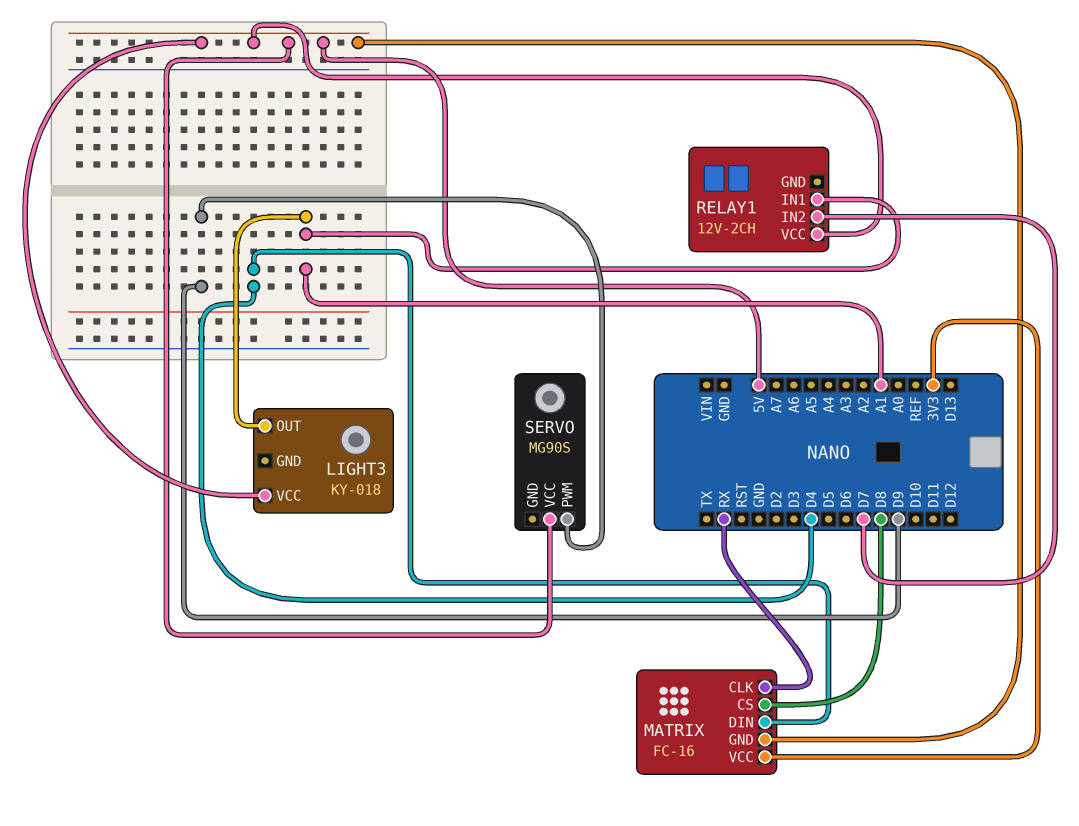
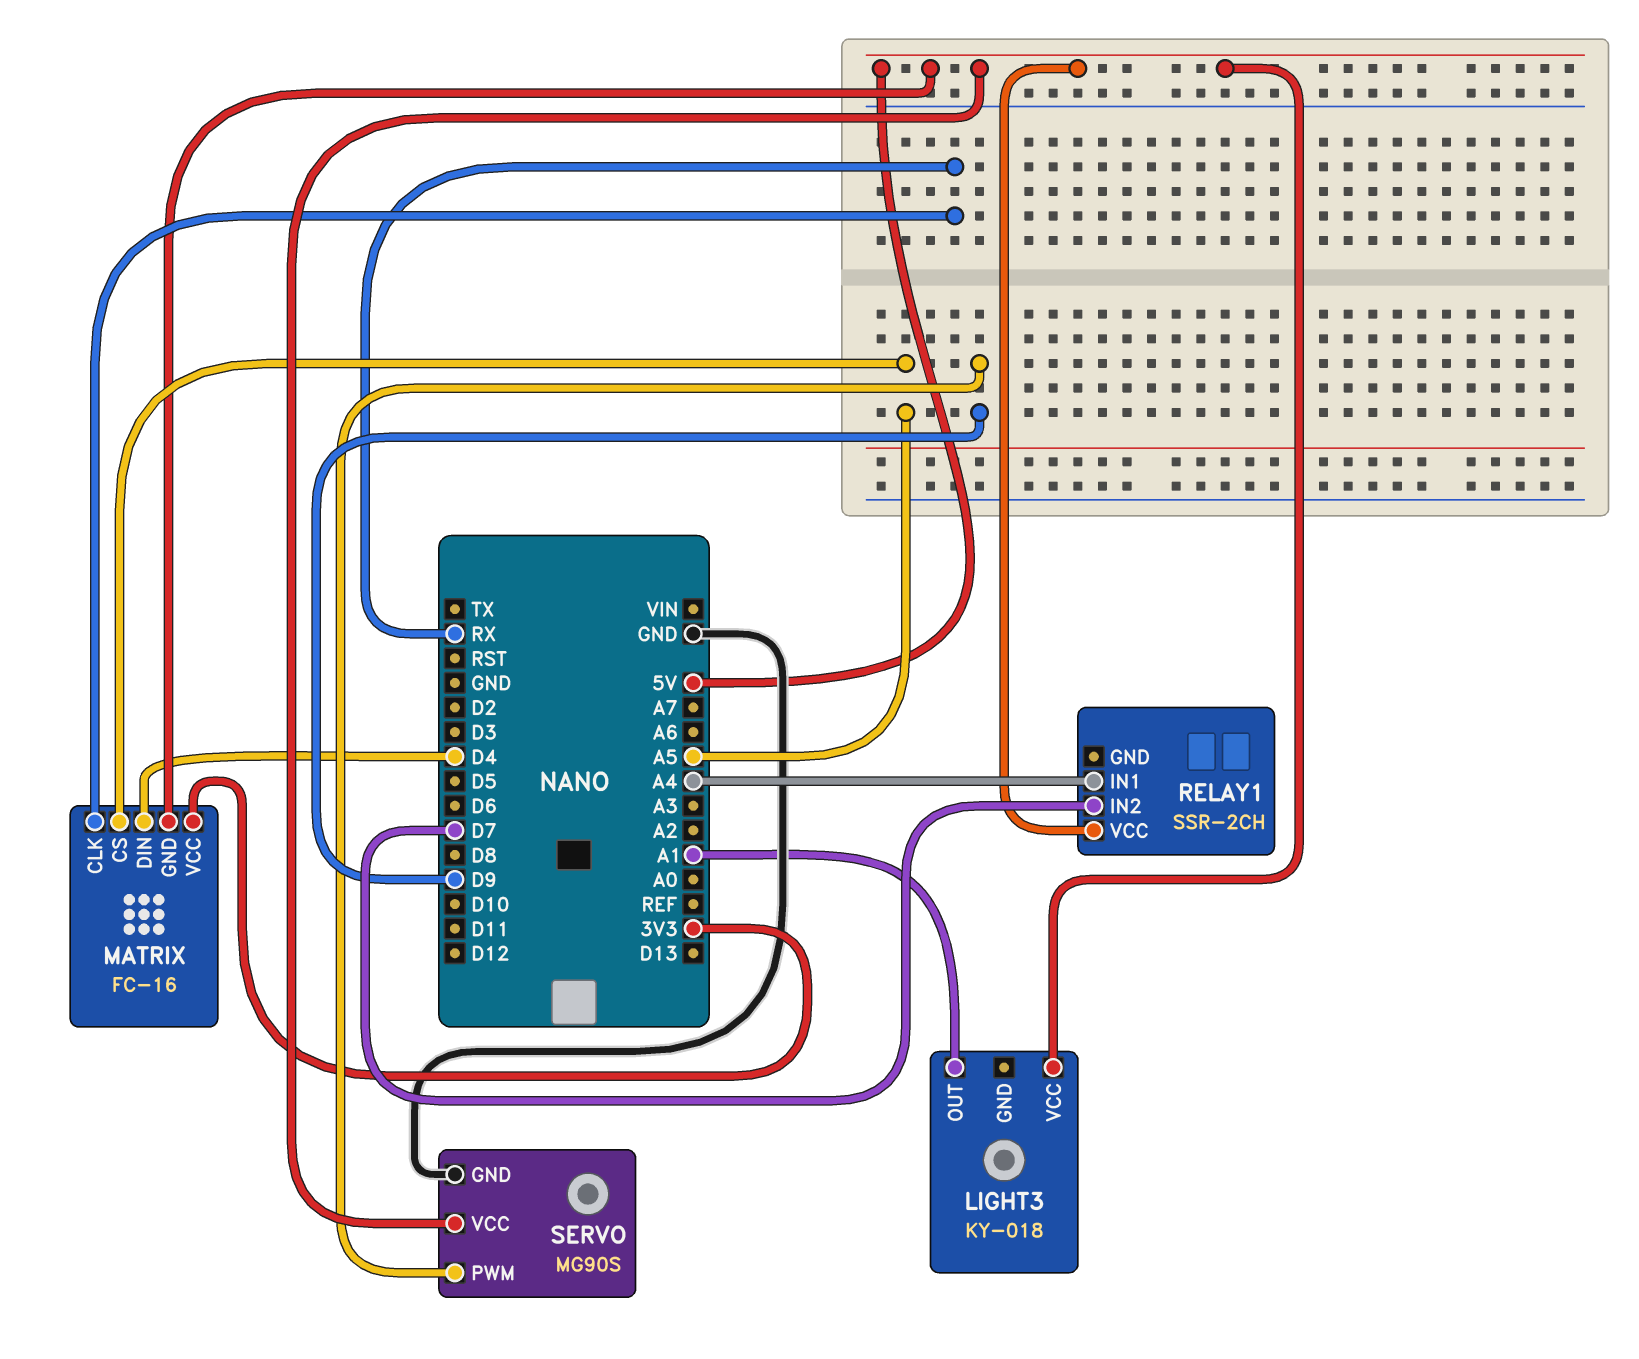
MATRIX pin CS: D8 -> A5
RELAY1: 12V-2CH -> SSR-2CH
RELAY1 pin IN1: A1 -> A4
SERVO pin GND: none -> GND

